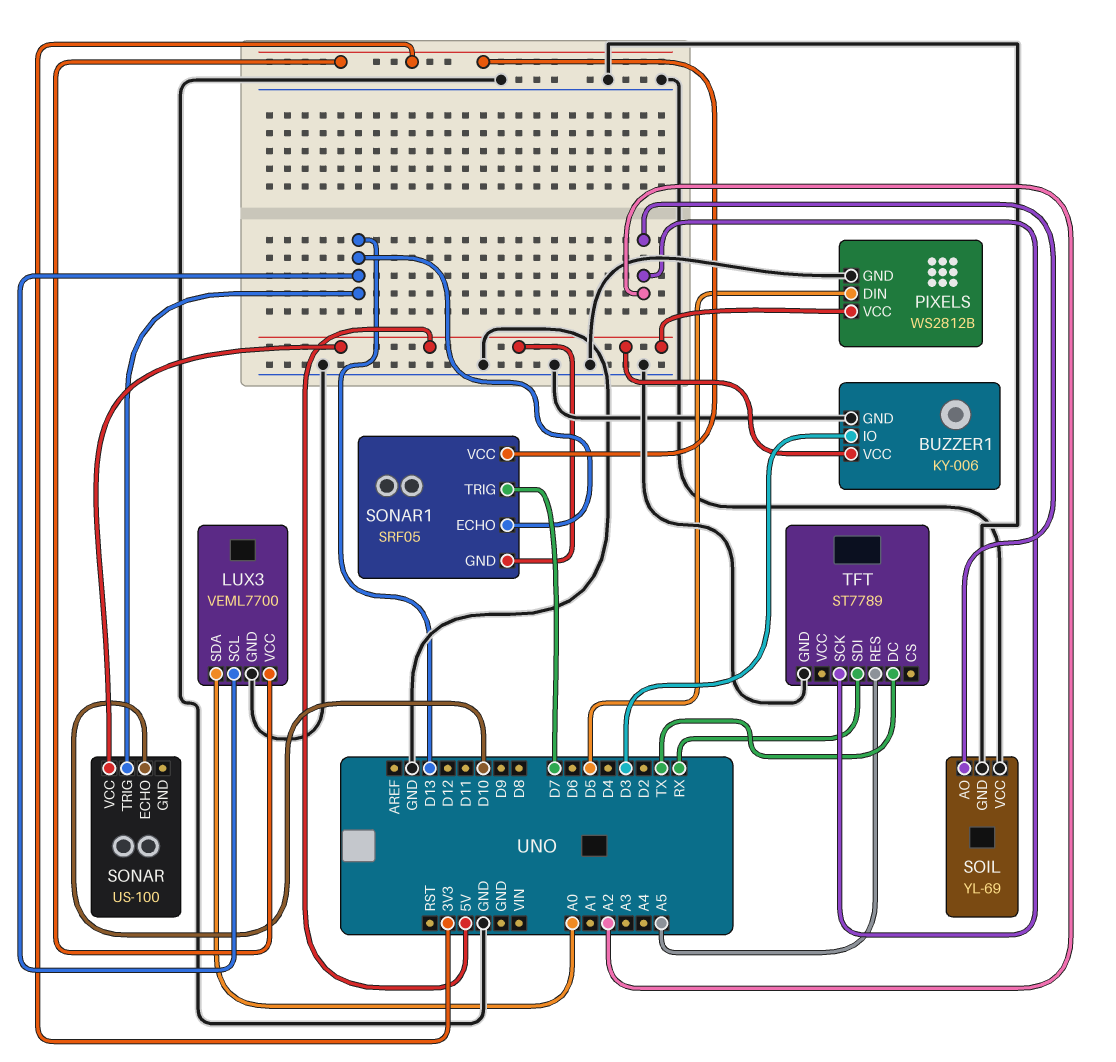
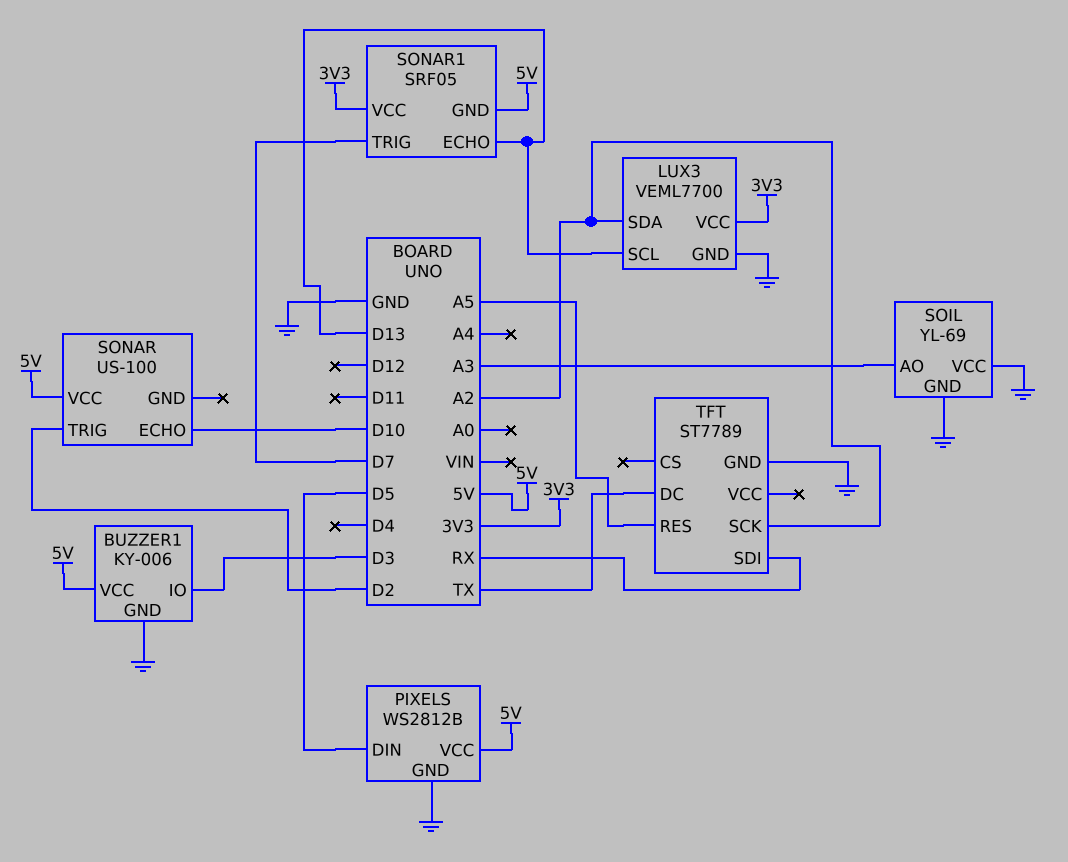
LUX3 pin SDA: A0 -> A2
SOIL pin AO: A2 -> A3
SONAR pin TRIG: D13 -> D2

